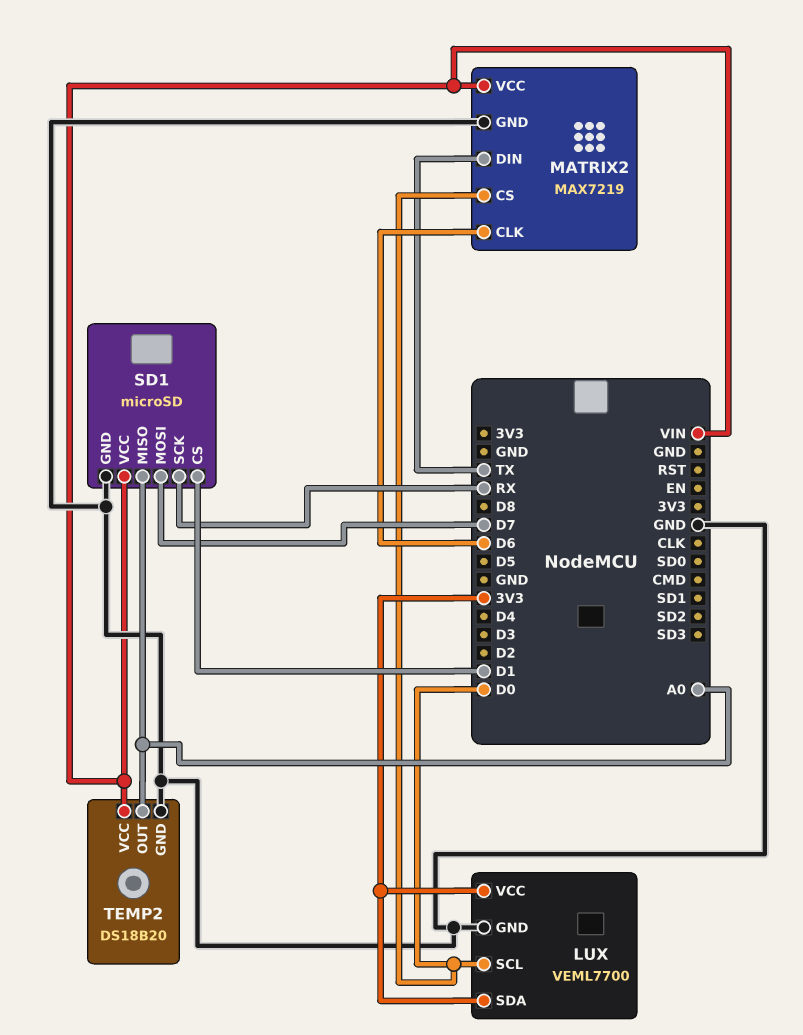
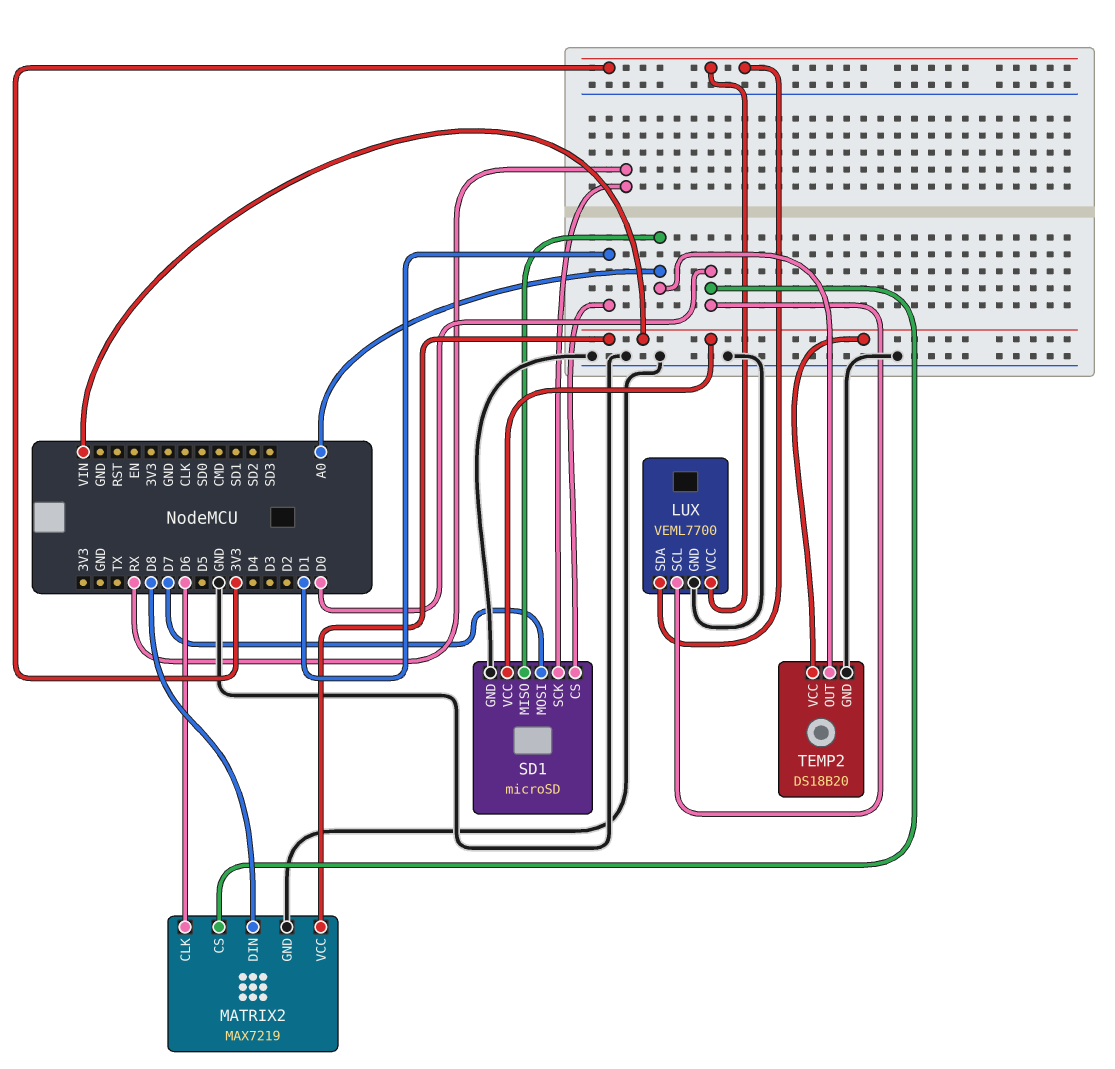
MATRIX2 pin DIN: TX -> D8

